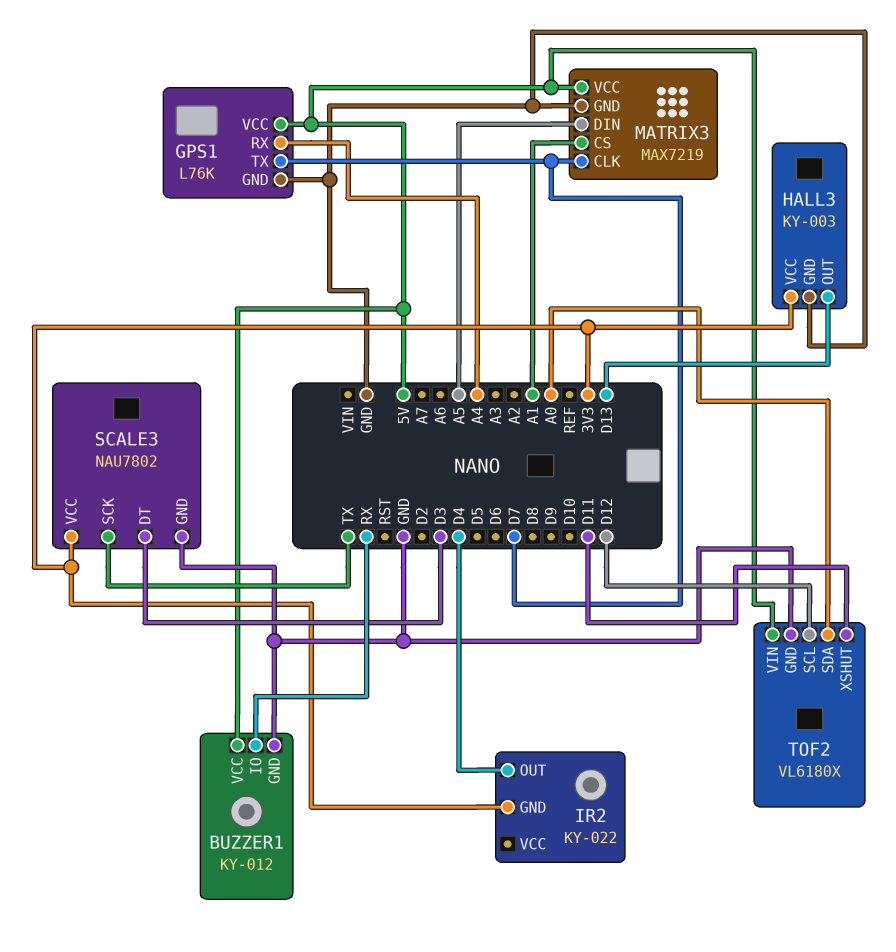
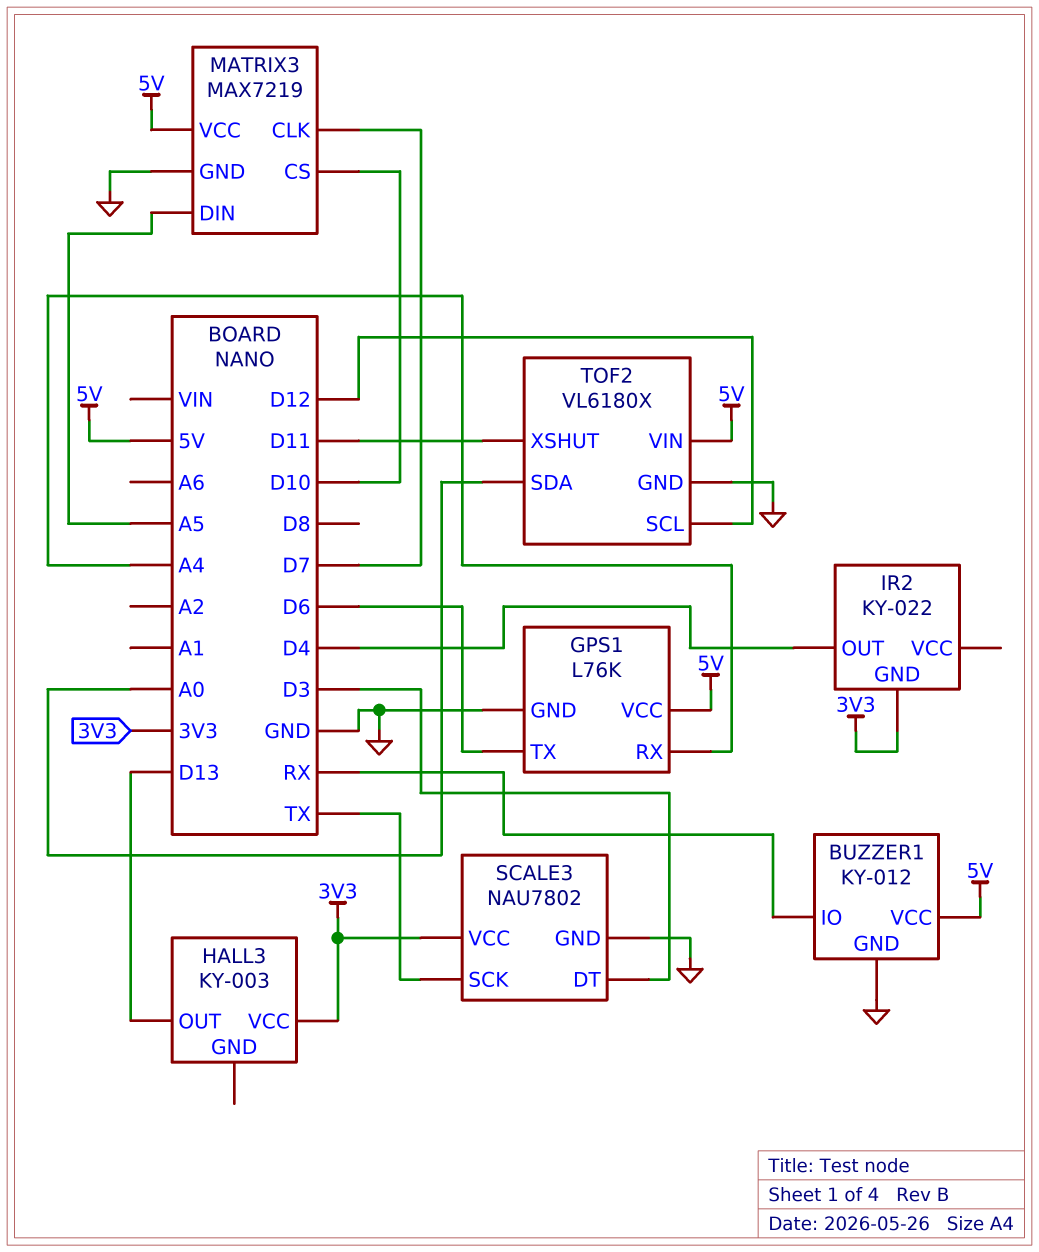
GPS1 pin TX: D7 -> D6
HALL3 pin GND: GND -> none
MATRIX3 pin CS: A1 -> D10

